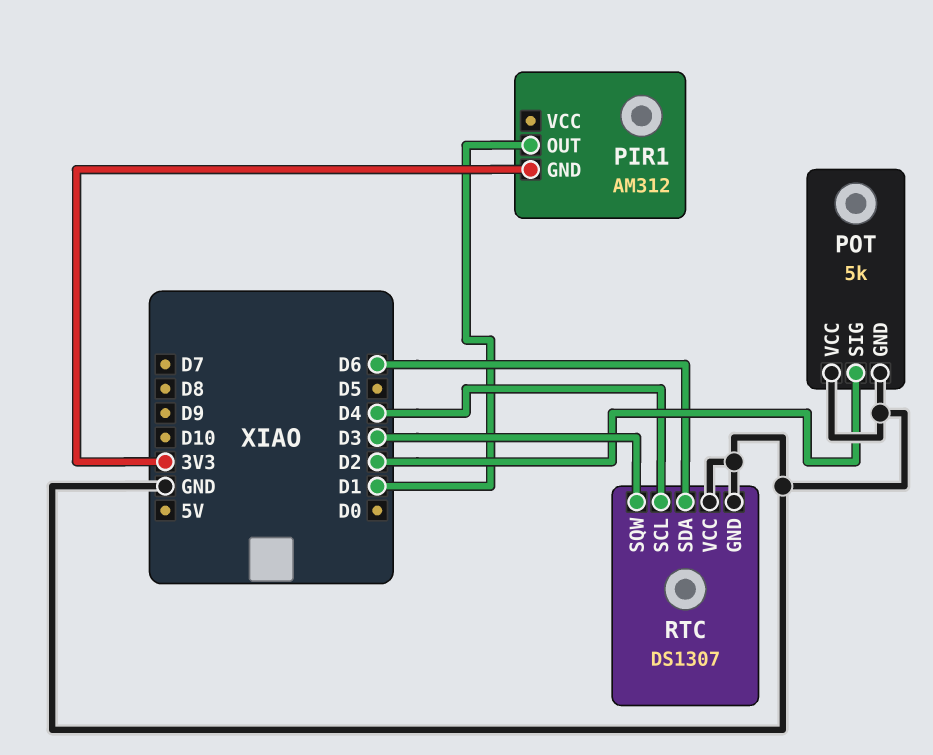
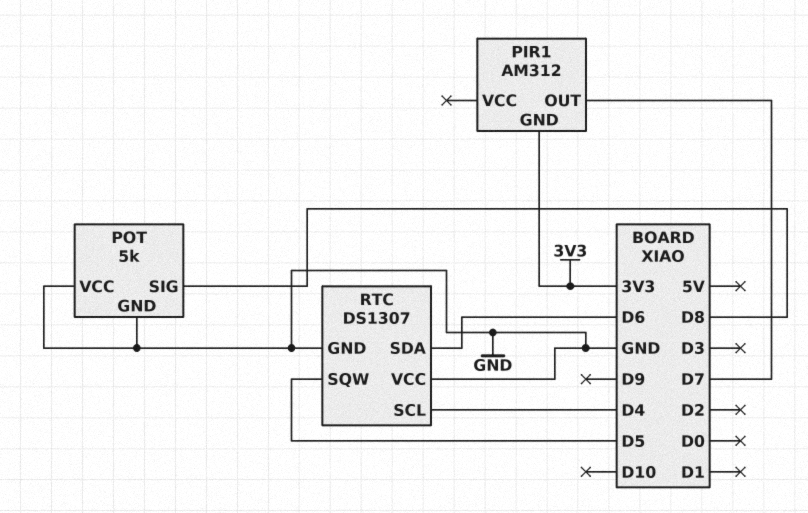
PIR1 pin OUT: D1 -> D7
POT pin SIG: D2 -> D8
RTC pin SQW: D3 -> D5

